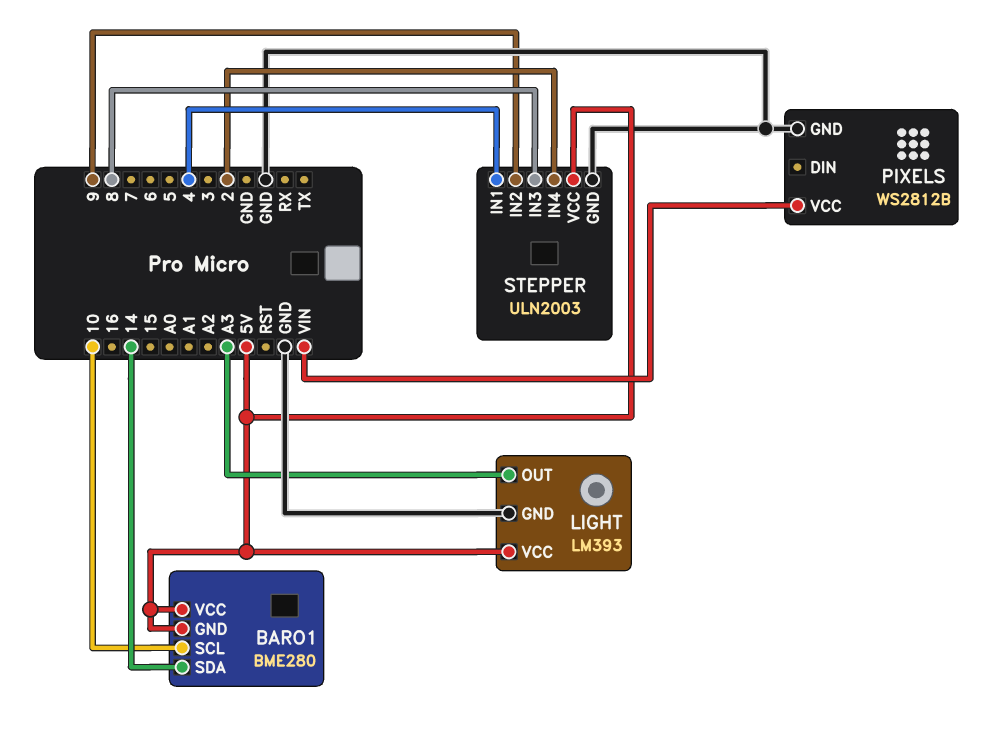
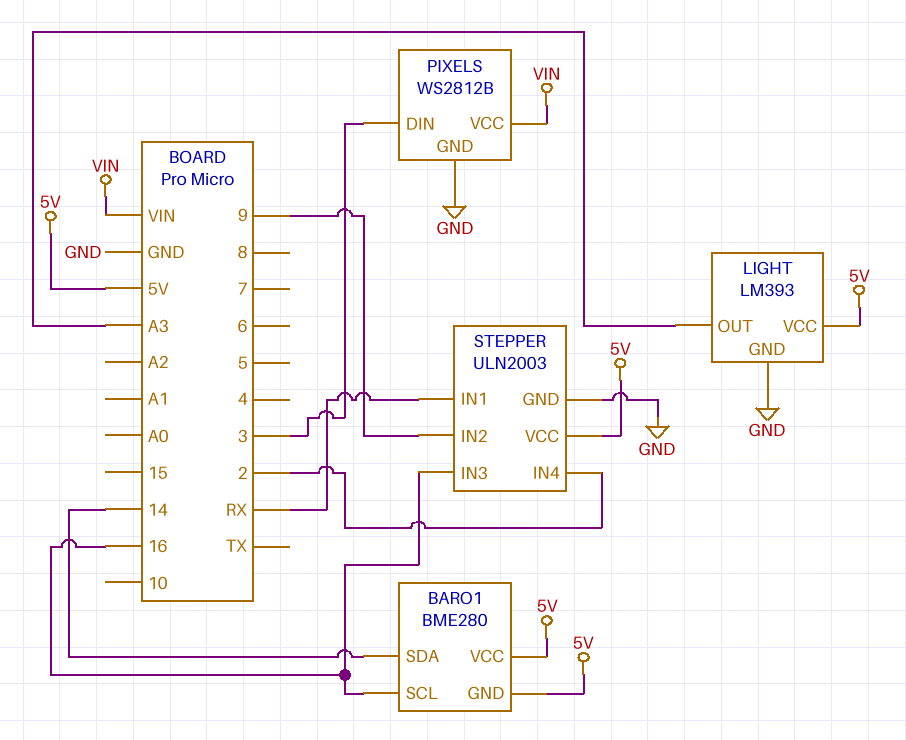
BARO1 pin SCL: 10 -> 16
PIXELS pin DIN: none -> 3
STEPPER pin IN1: 4 -> RX
STEPPER pin IN3: 8 -> 16

